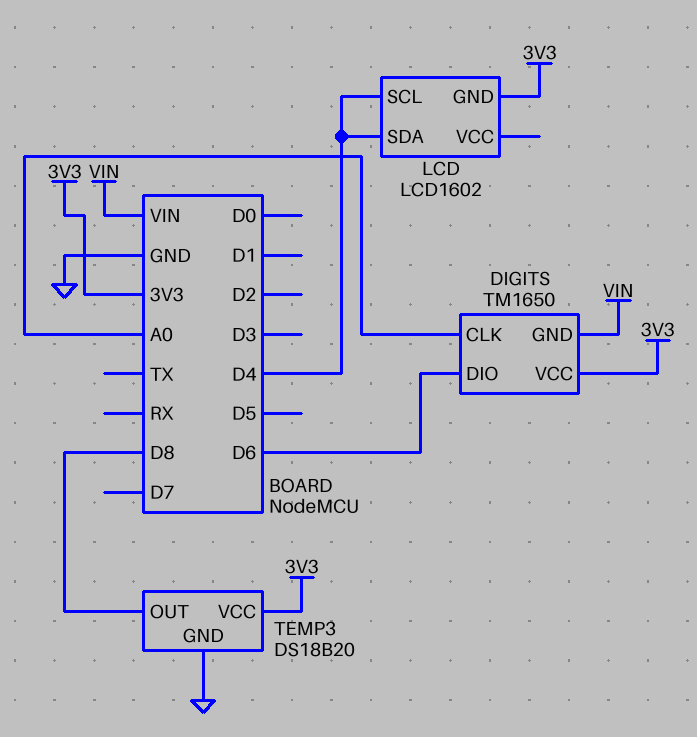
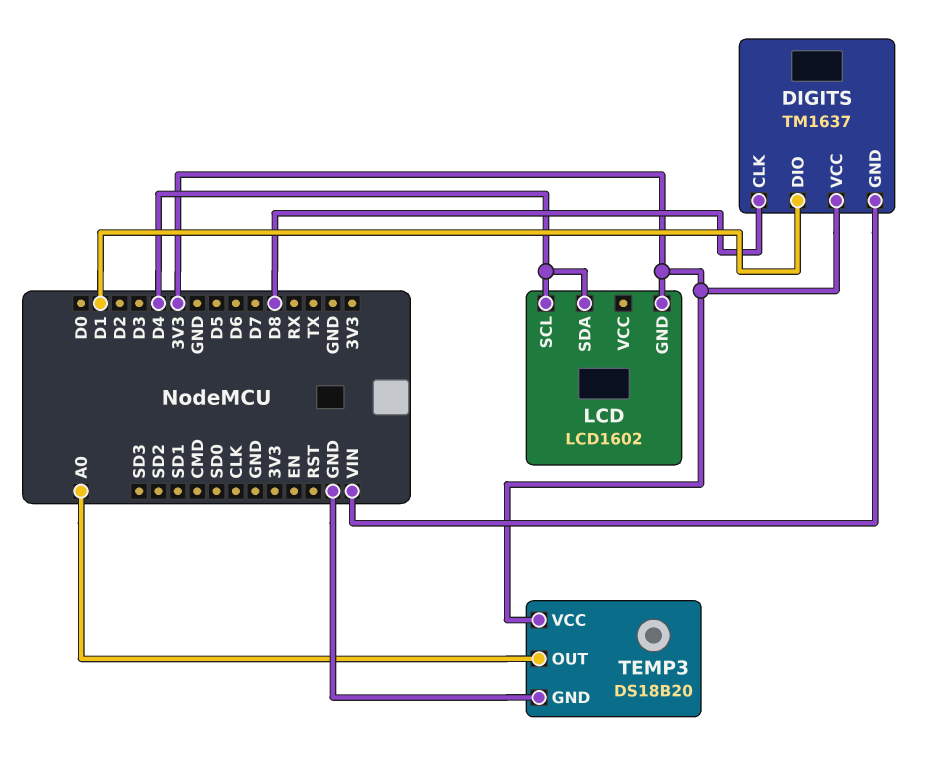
DIGITS: TM1650 -> TM1637
DIGITS pin CLK: A0 -> D8
DIGITS pin DIO: D6 -> D1
TEMP3 pin OUT: D8 -> A0

